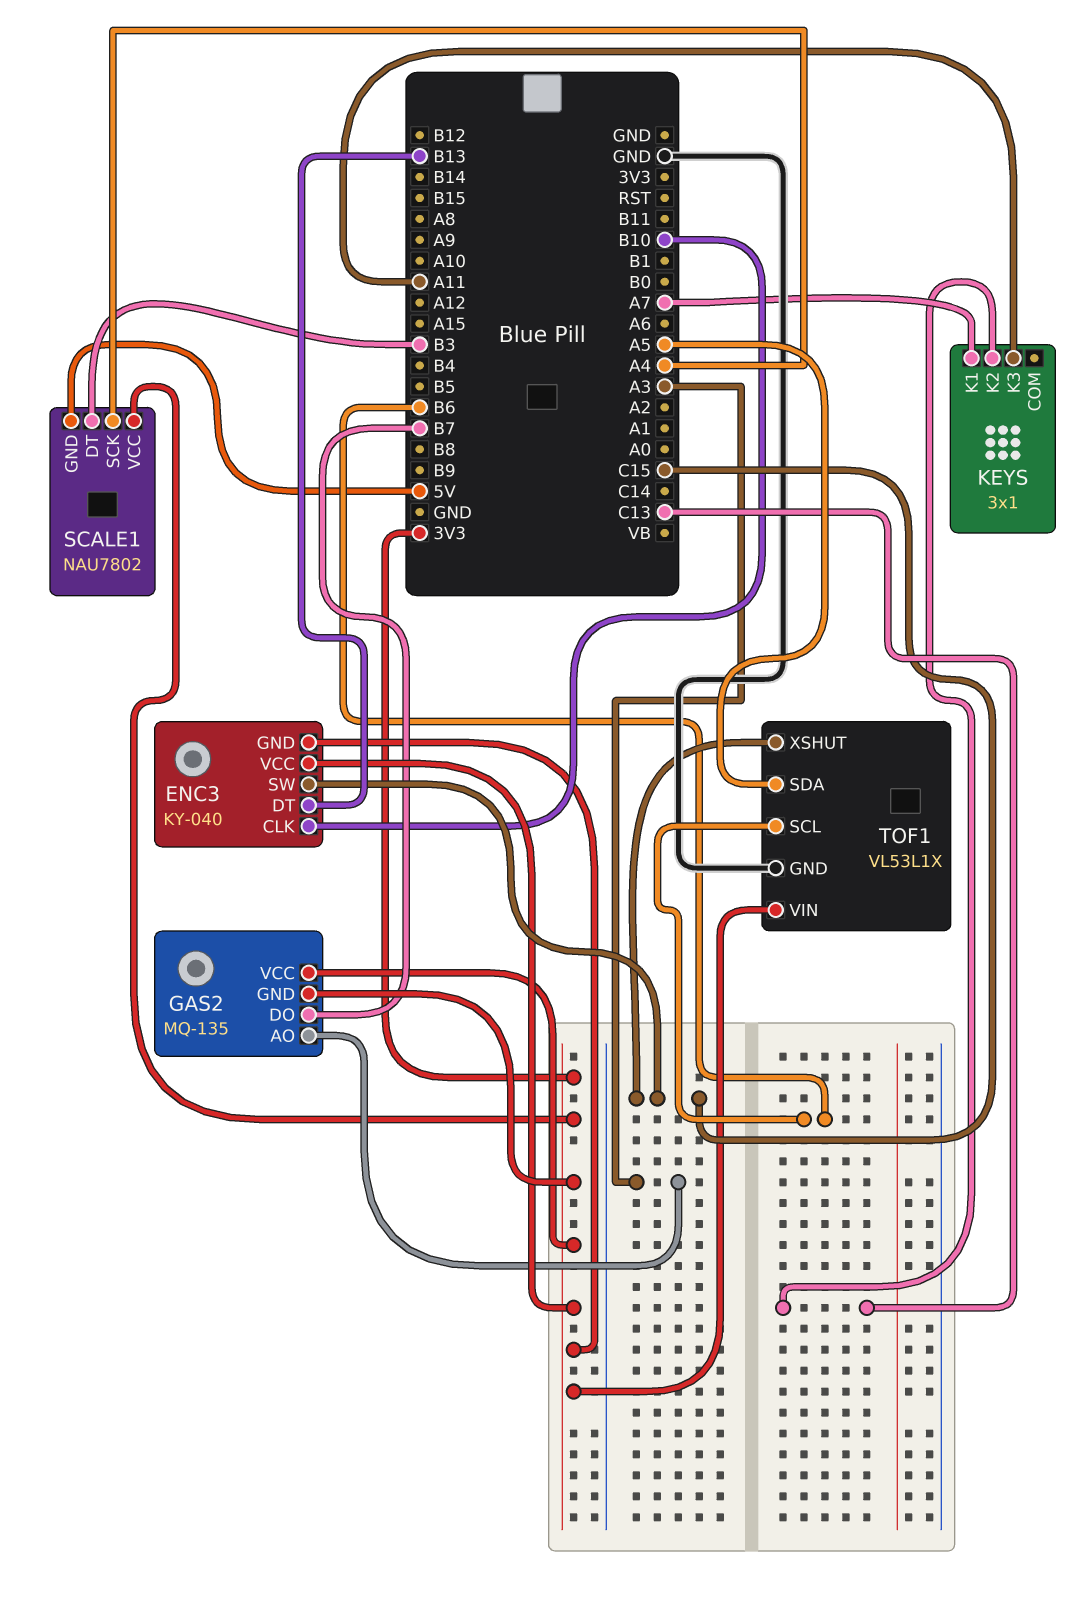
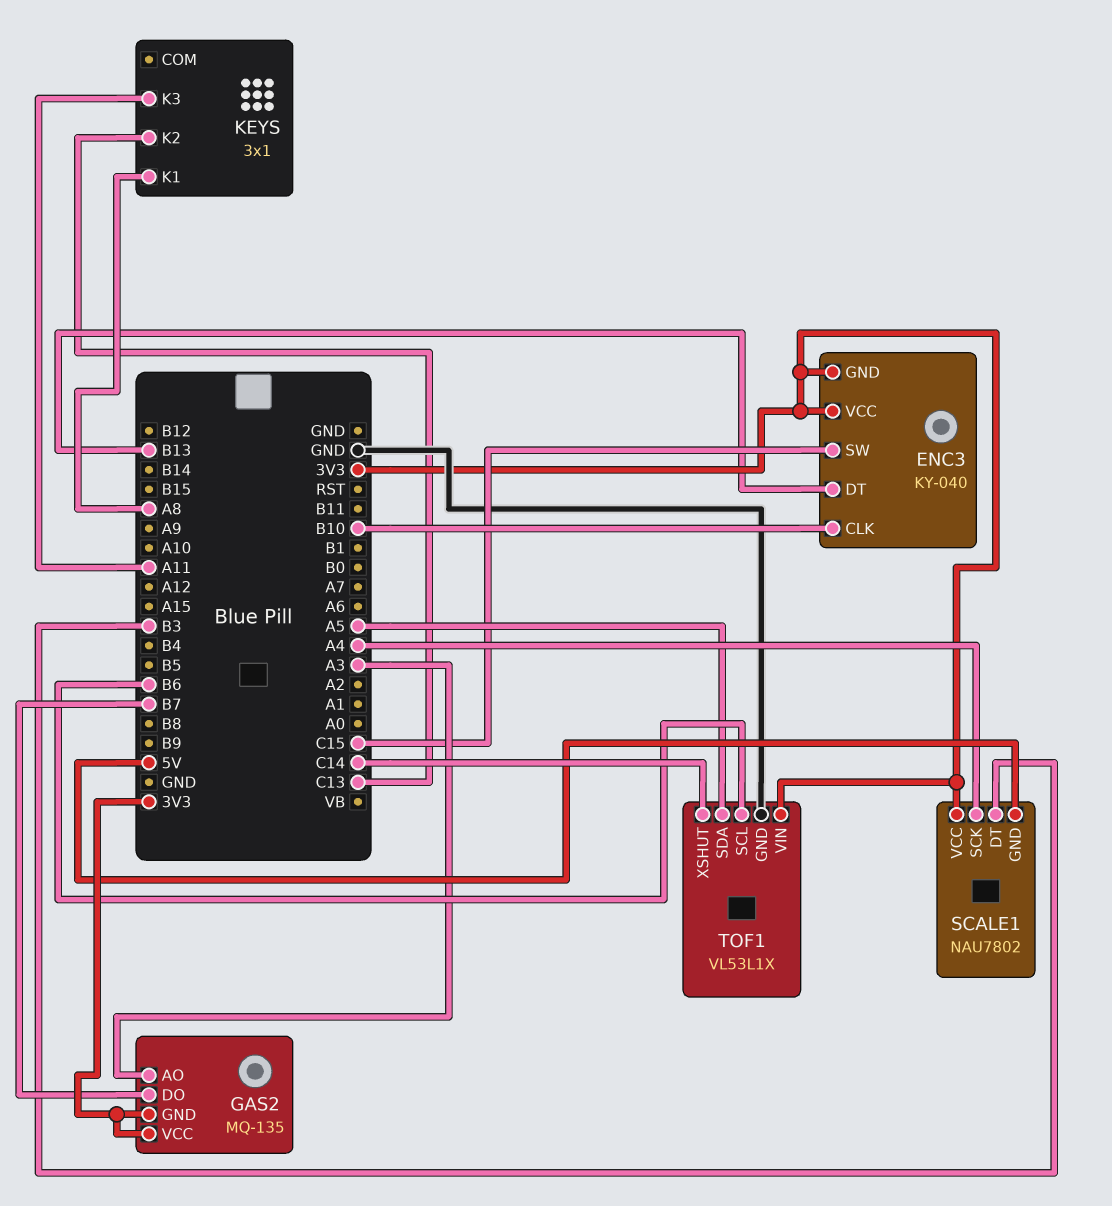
KEYS pin K1: A7 -> A8
TOF1 pin XSHUT: C15 -> C14

